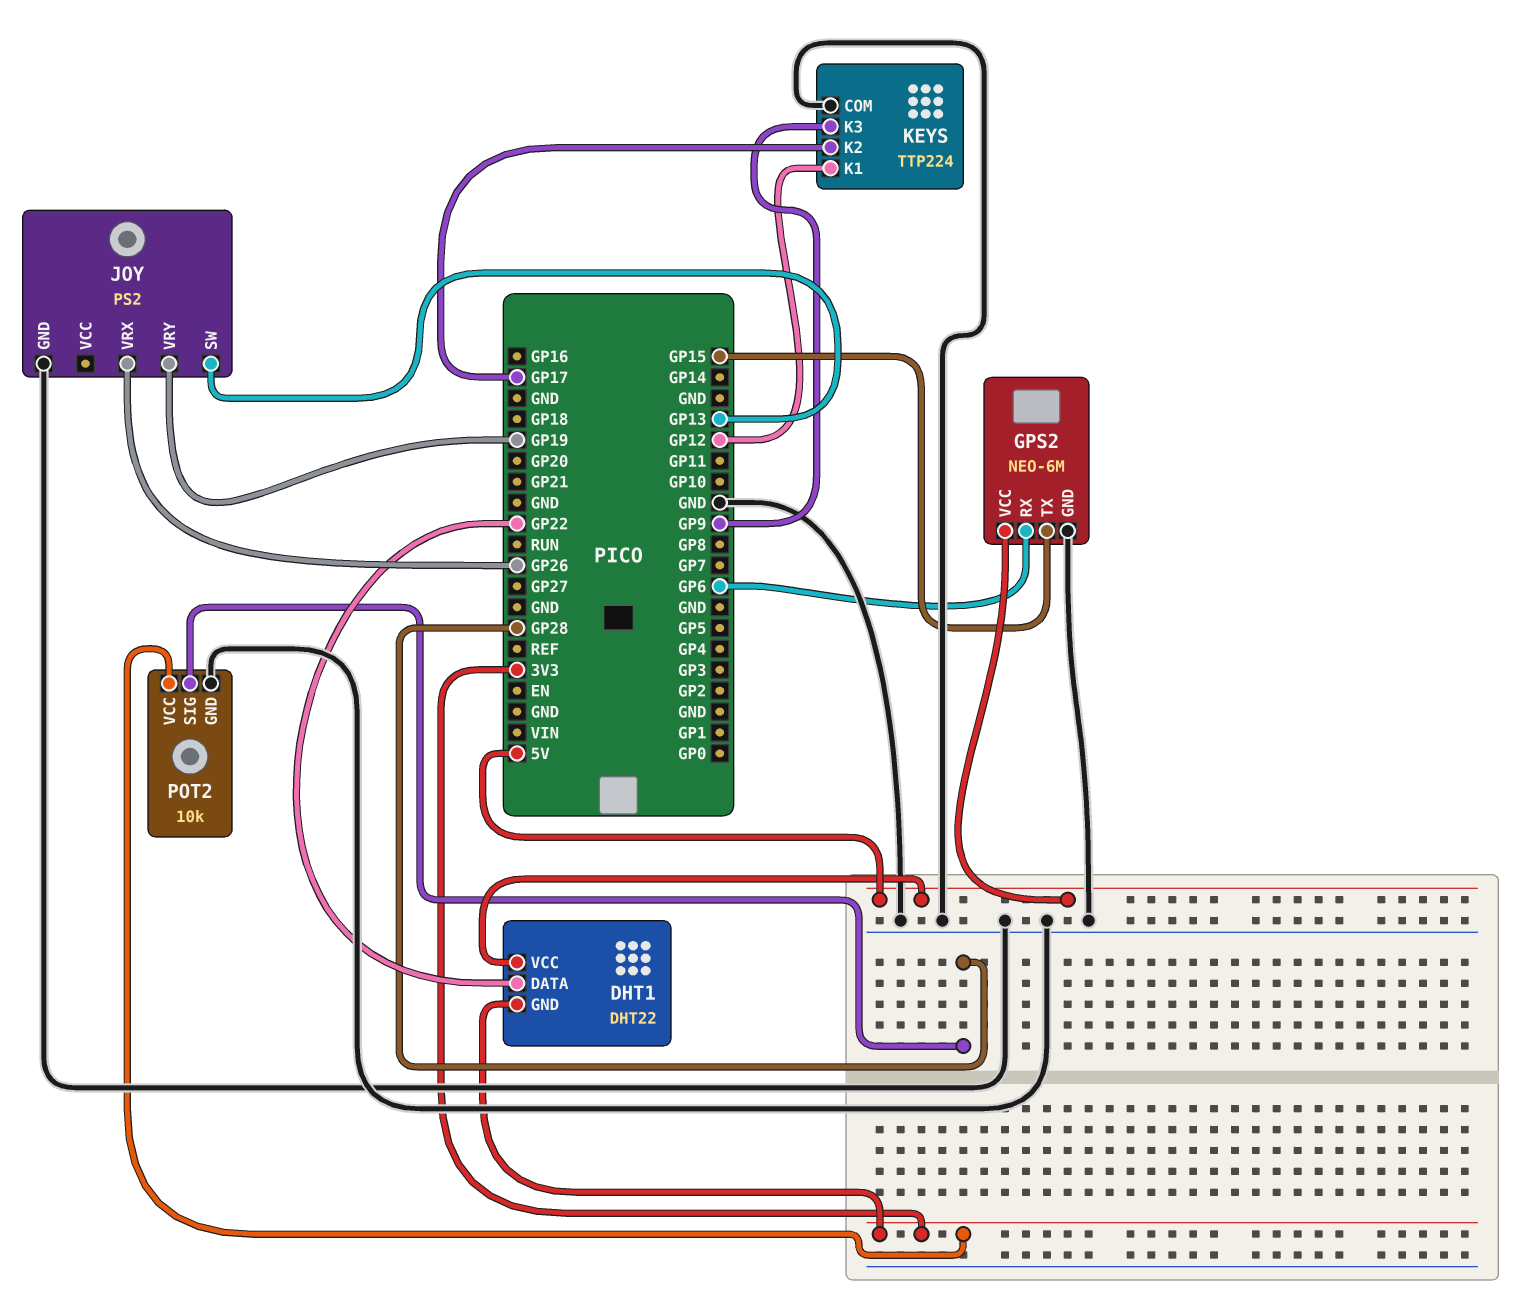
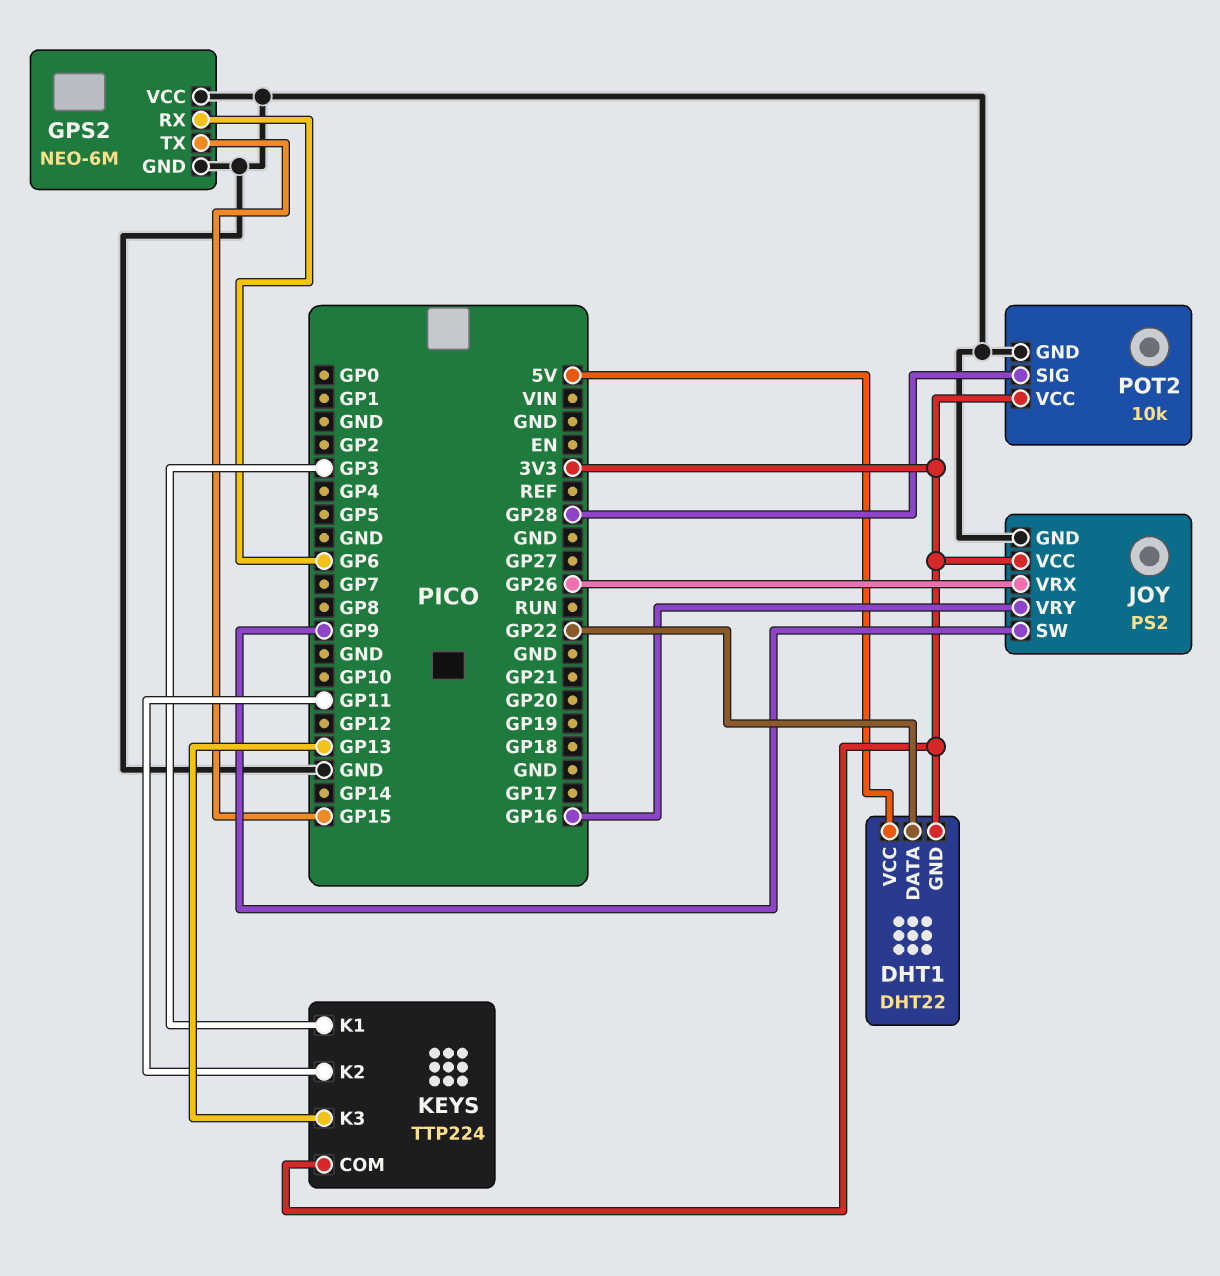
GPS2 pin VCC: 5V -> GND
JOY pin SW: GP13 -> GP9
JOY pin VCC: none -> 3V3
JOY pin VRY: GP19 -> GP16
KEYS pin COM: GND -> 3V3
KEYS pin K1: GP12 -> GP3
KEYS pin K2: GP17 -> GP11
KEYS pin K3: GP9 -> GP13

